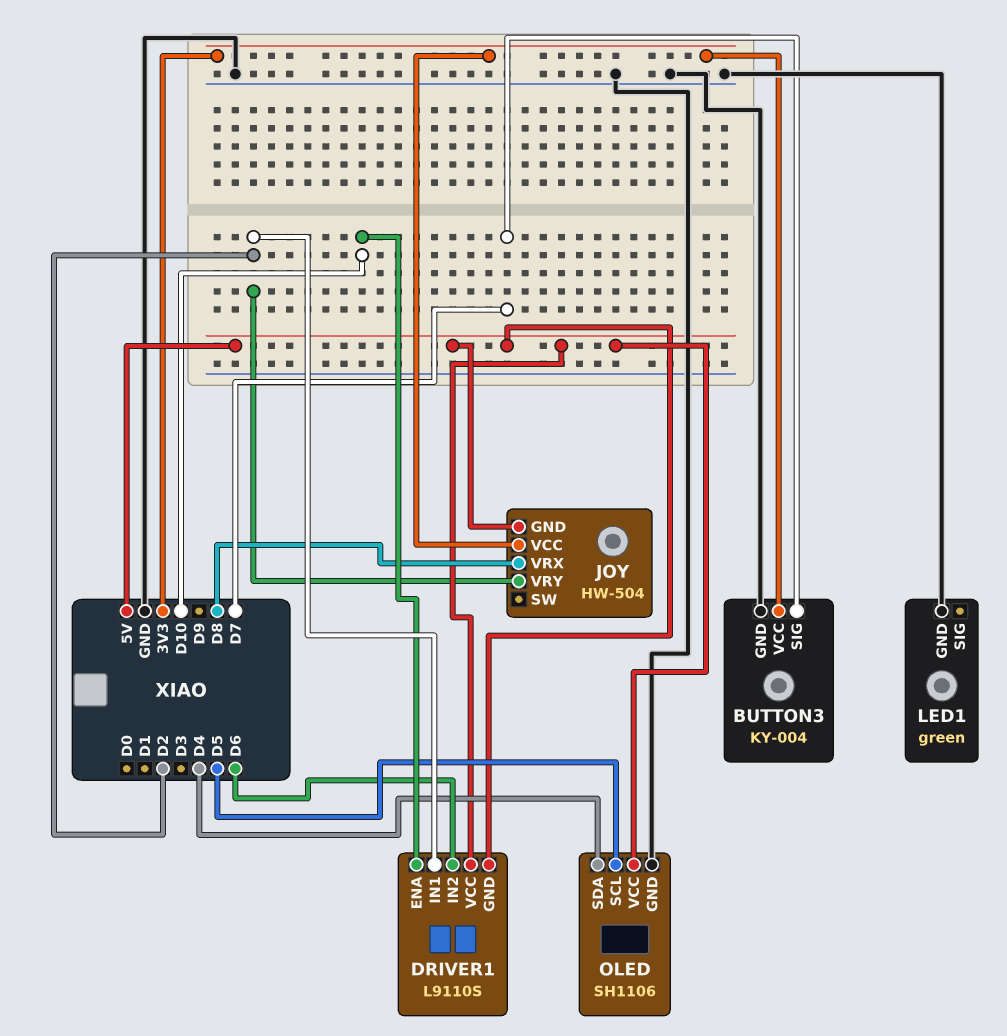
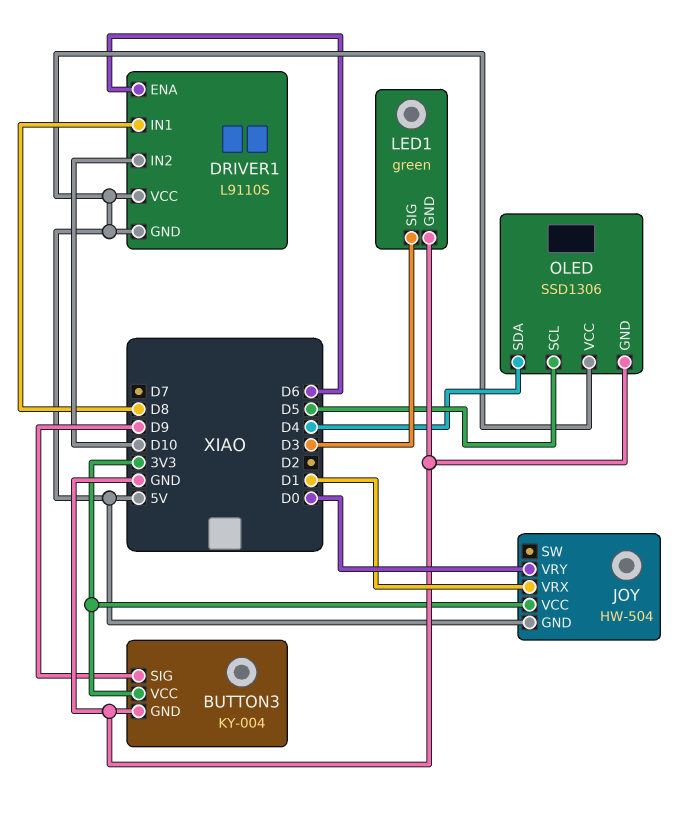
BUTTON3 pin SIG: D7 -> D9
DRIVER1 pin ENA: D10 -> D6
DRIVER1 pin IN1: D2 -> D8
DRIVER1 pin IN2: D6 -> D10
JOY pin VRX: D8 -> D1
JOY pin VRY: D2 -> D0
LED1 pin SIG: none -> D3
OLED: SH1106 -> SSD1306

